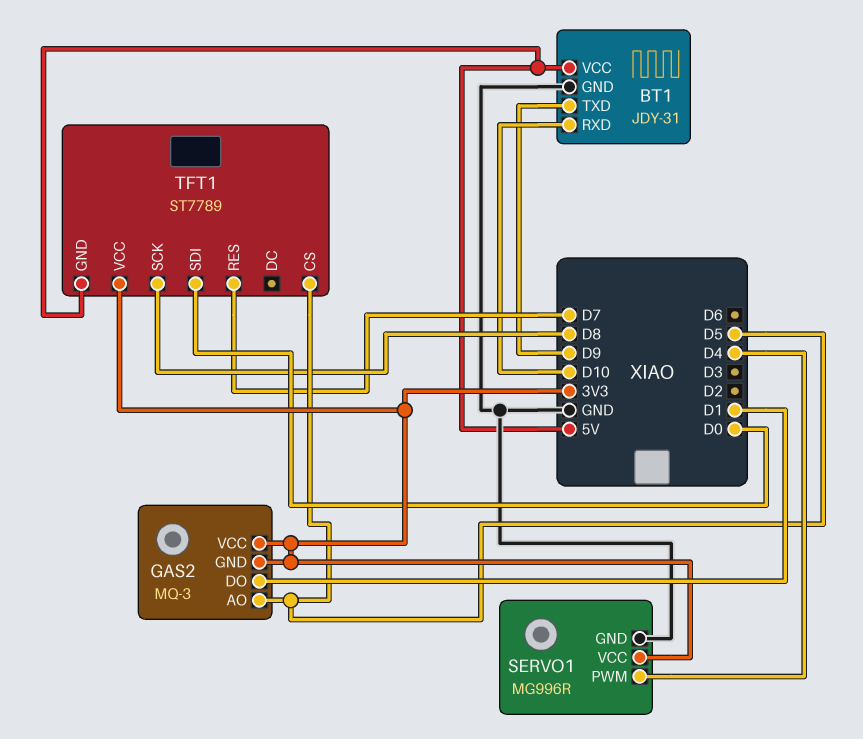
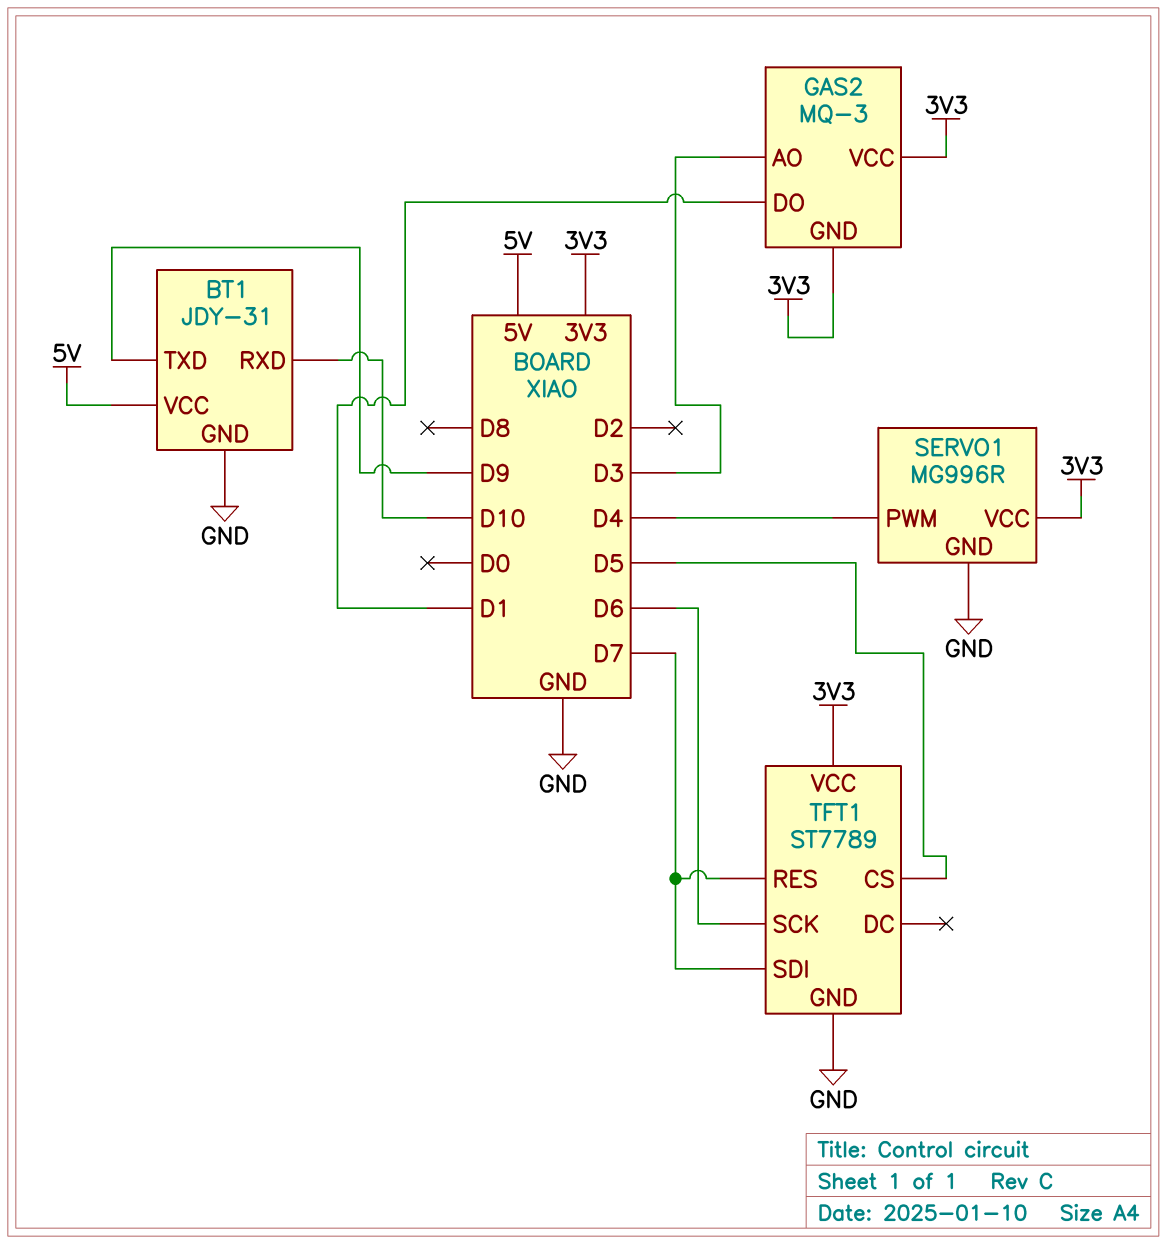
GAS2 pin AO: D5 -> D3
TFT1 pin GND: 5V -> GND
TFT1 pin SCK: D8 -> D6
TFT1 pin SDI: D0 -> D7

